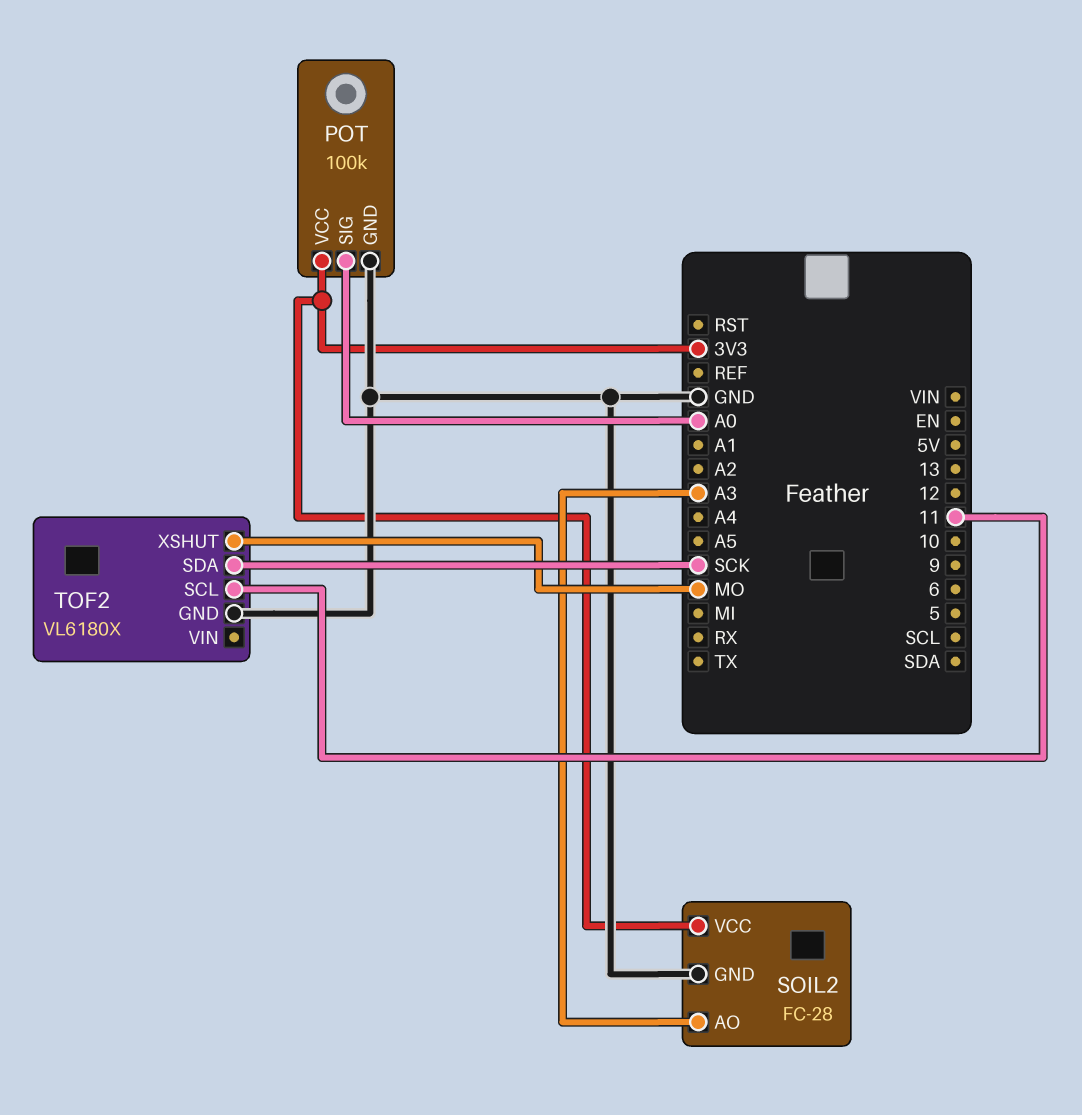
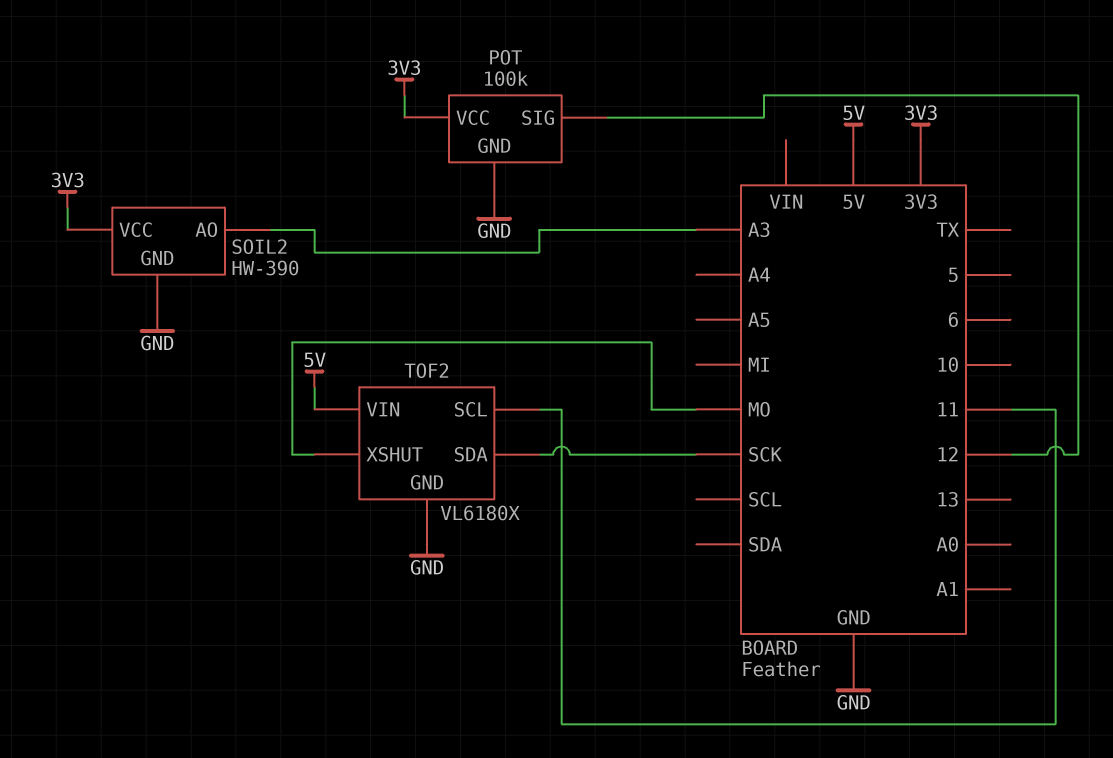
POT pin SIG: A0 -> 12
SOIL2: FC-28 -> HW-390
TOF2 pin VIN: none -> 5V

